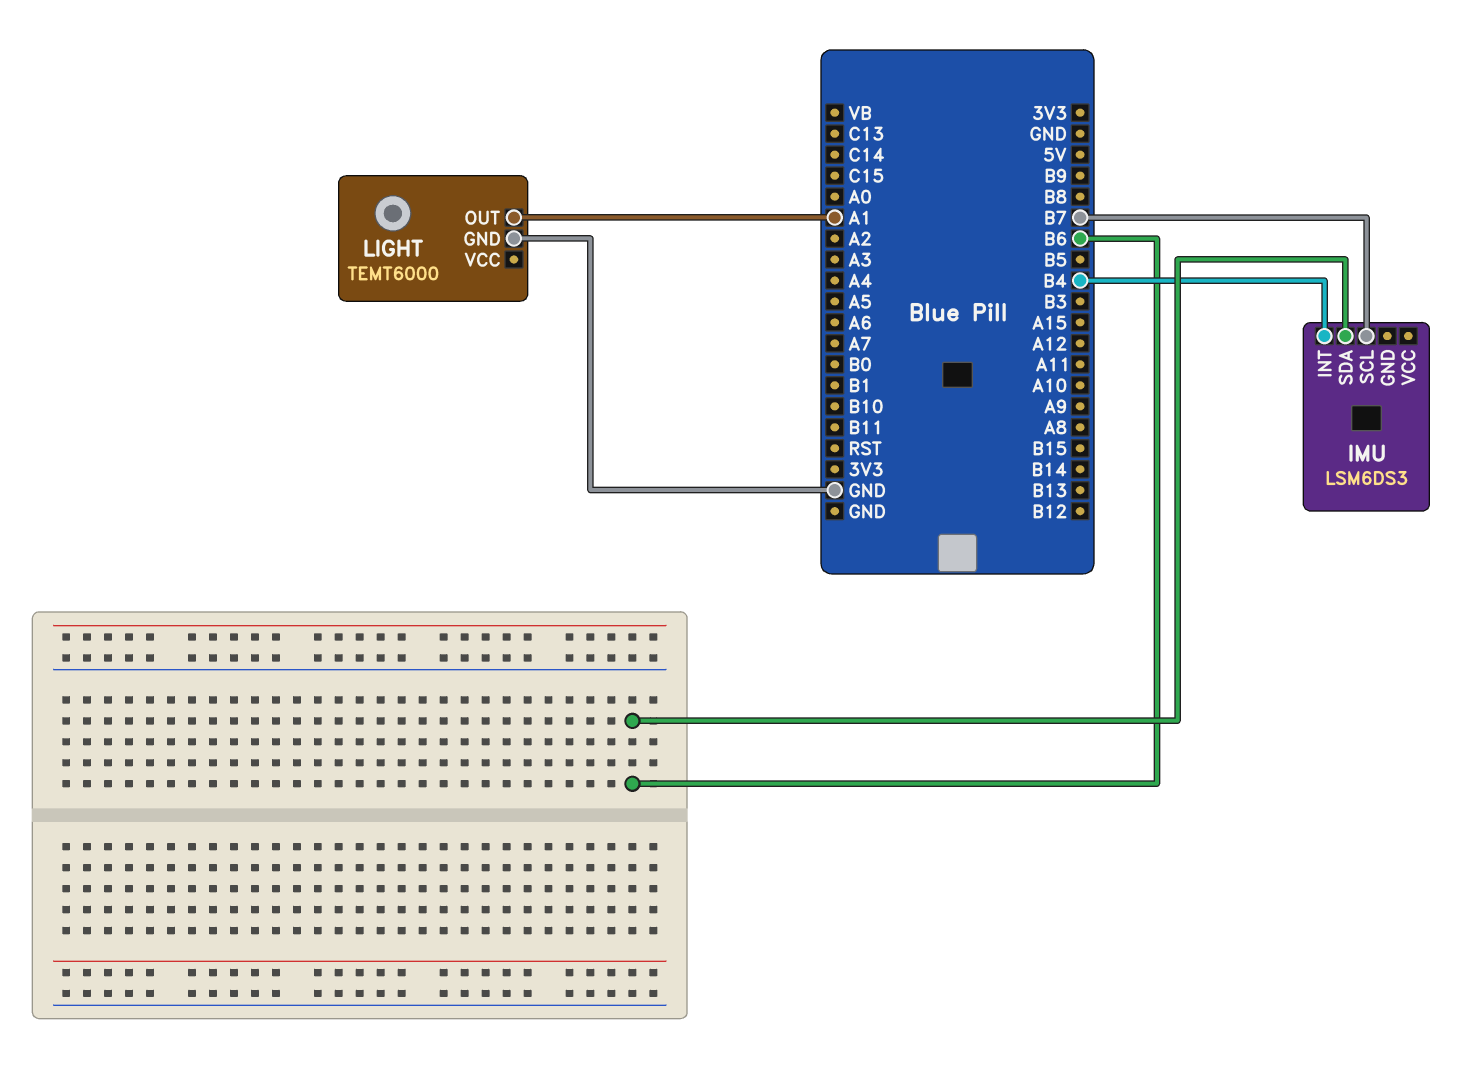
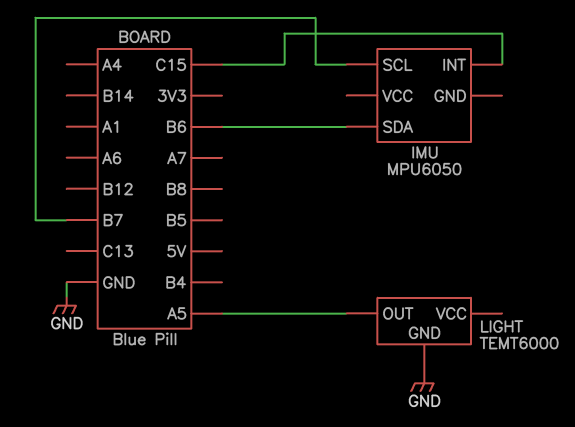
IMU: LSM6DS3 -> MPU6050
IMU pin INT: B4 -> C15
LIGHT pin OUT: A1 -> A5

